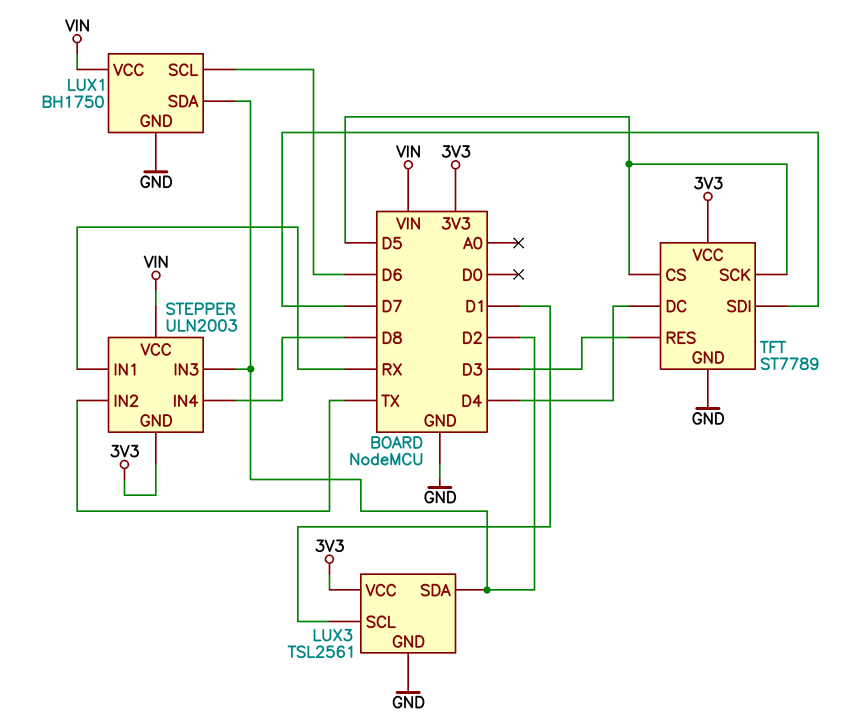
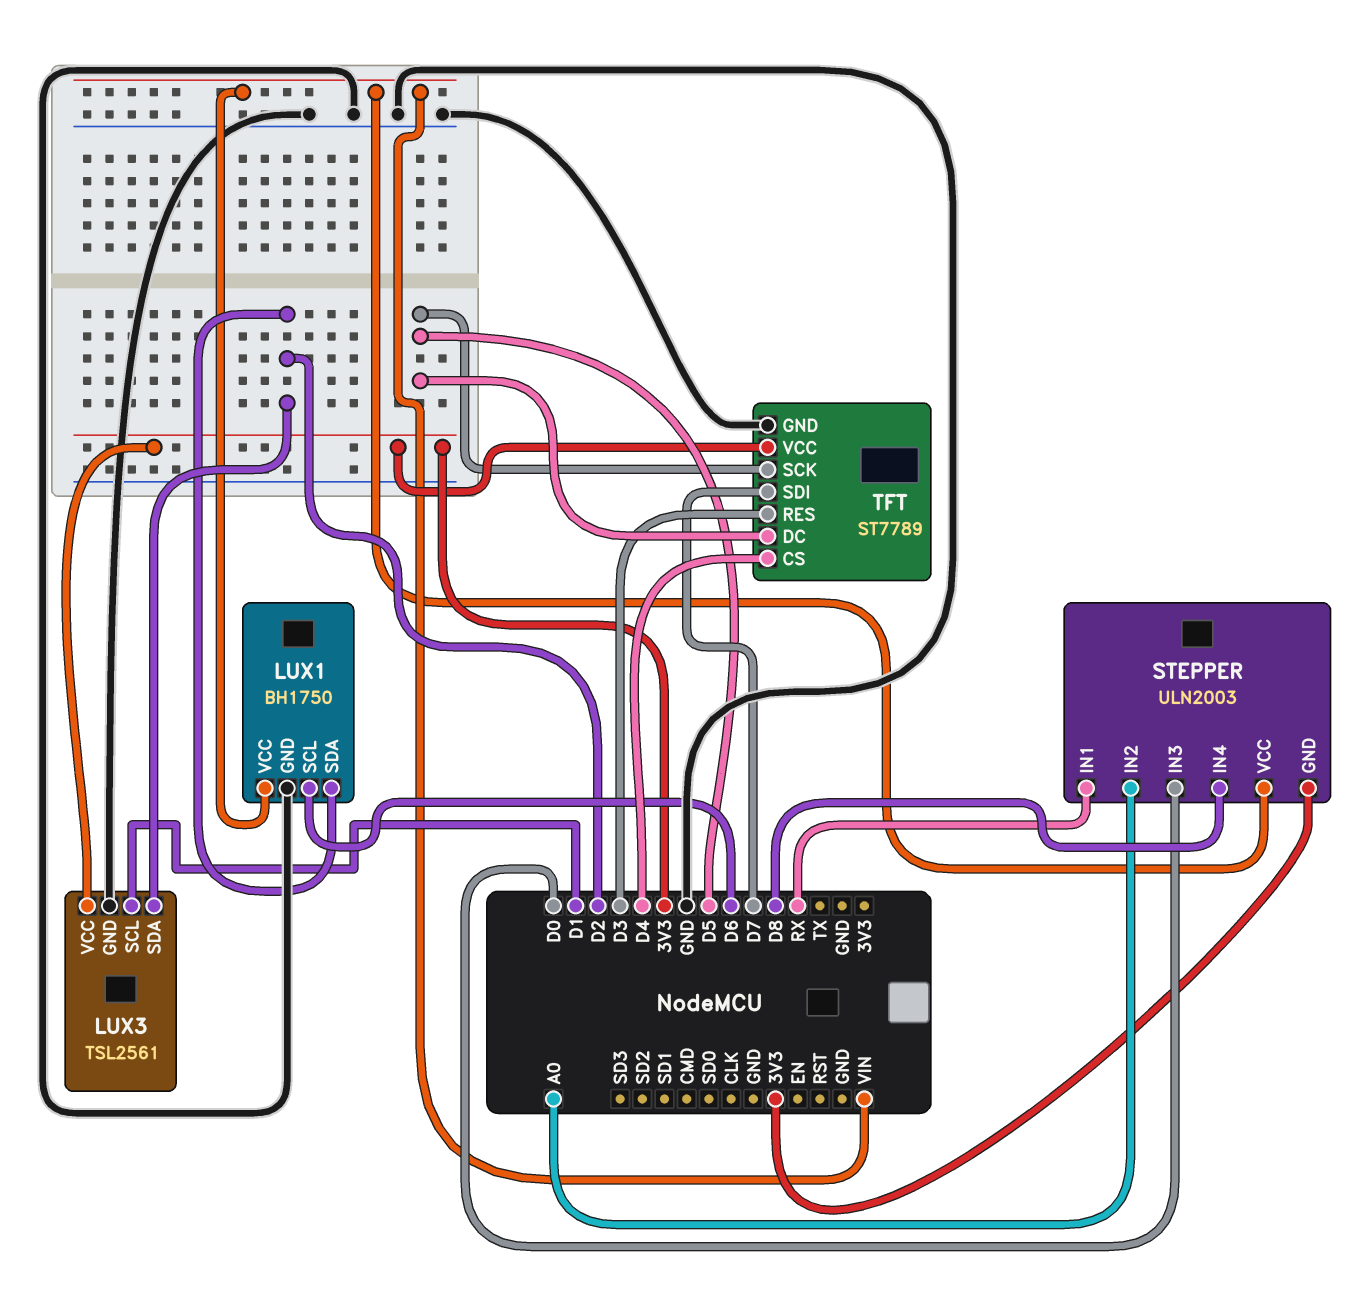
STEPPER pin IN2: TX -> A0
STEPPER pin IN3: D2 -> D0
TFT pin CS: D5 -> D4
TFT pin DC: D4 -> D5

